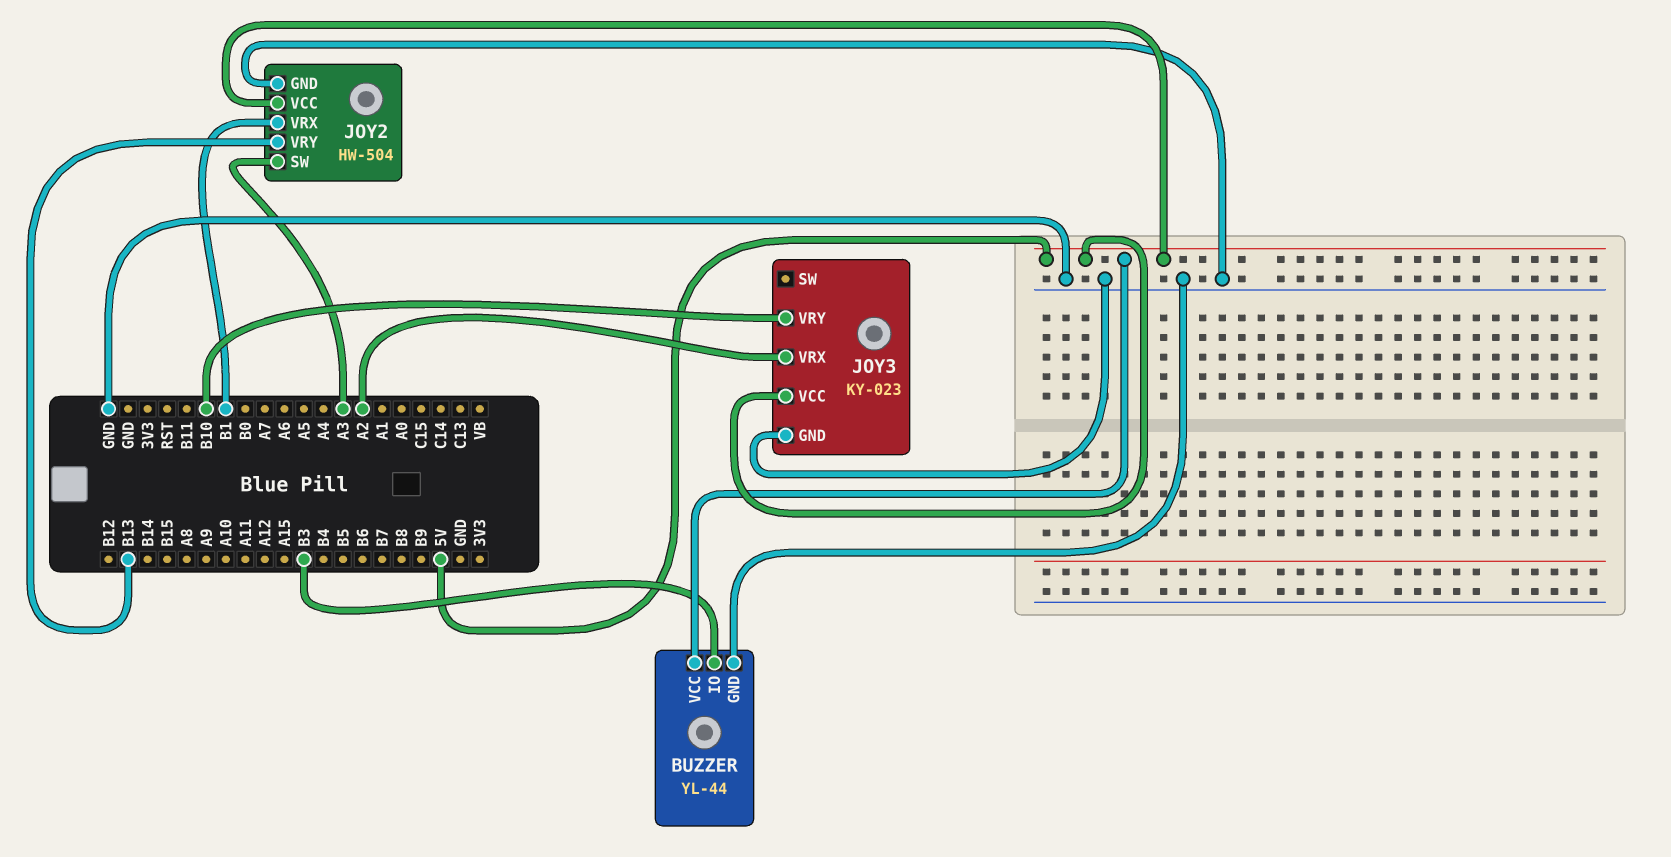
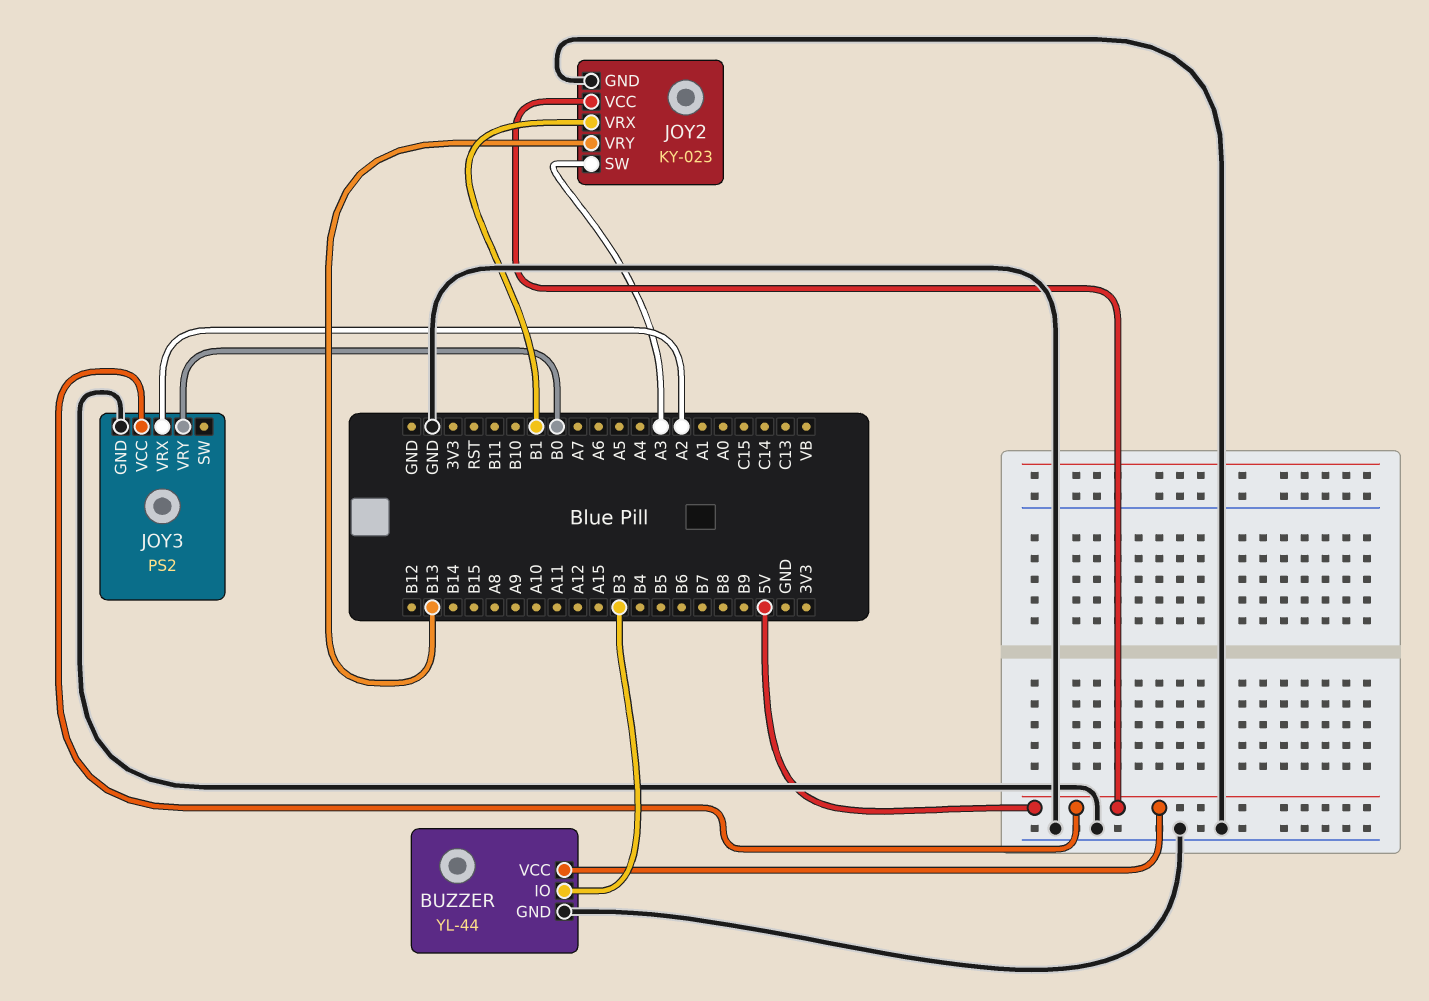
JOY2: HW-504 -> KY-023
JOY3: KY-023 -> PS2
JOY3 pin VRY: B10 -> B0

